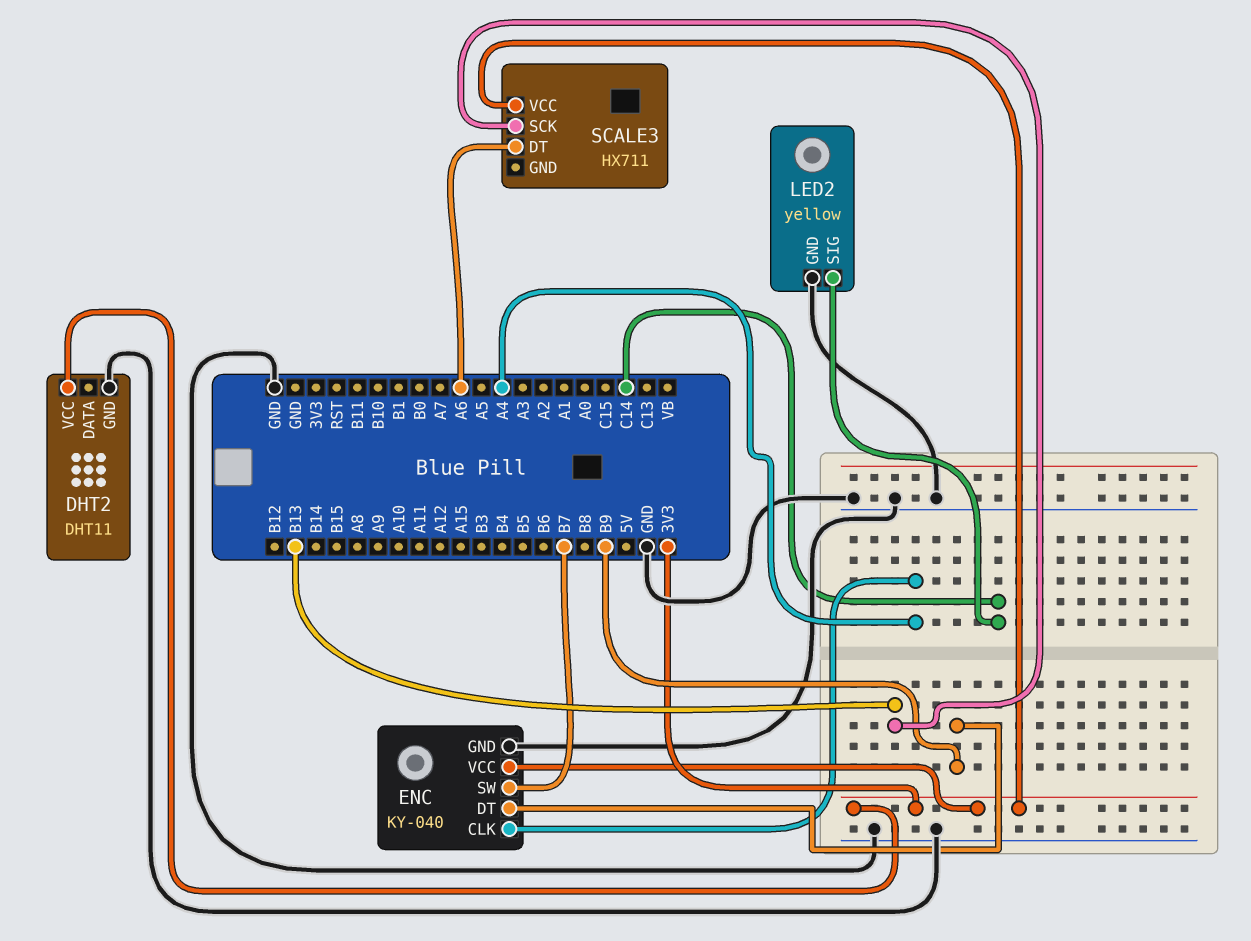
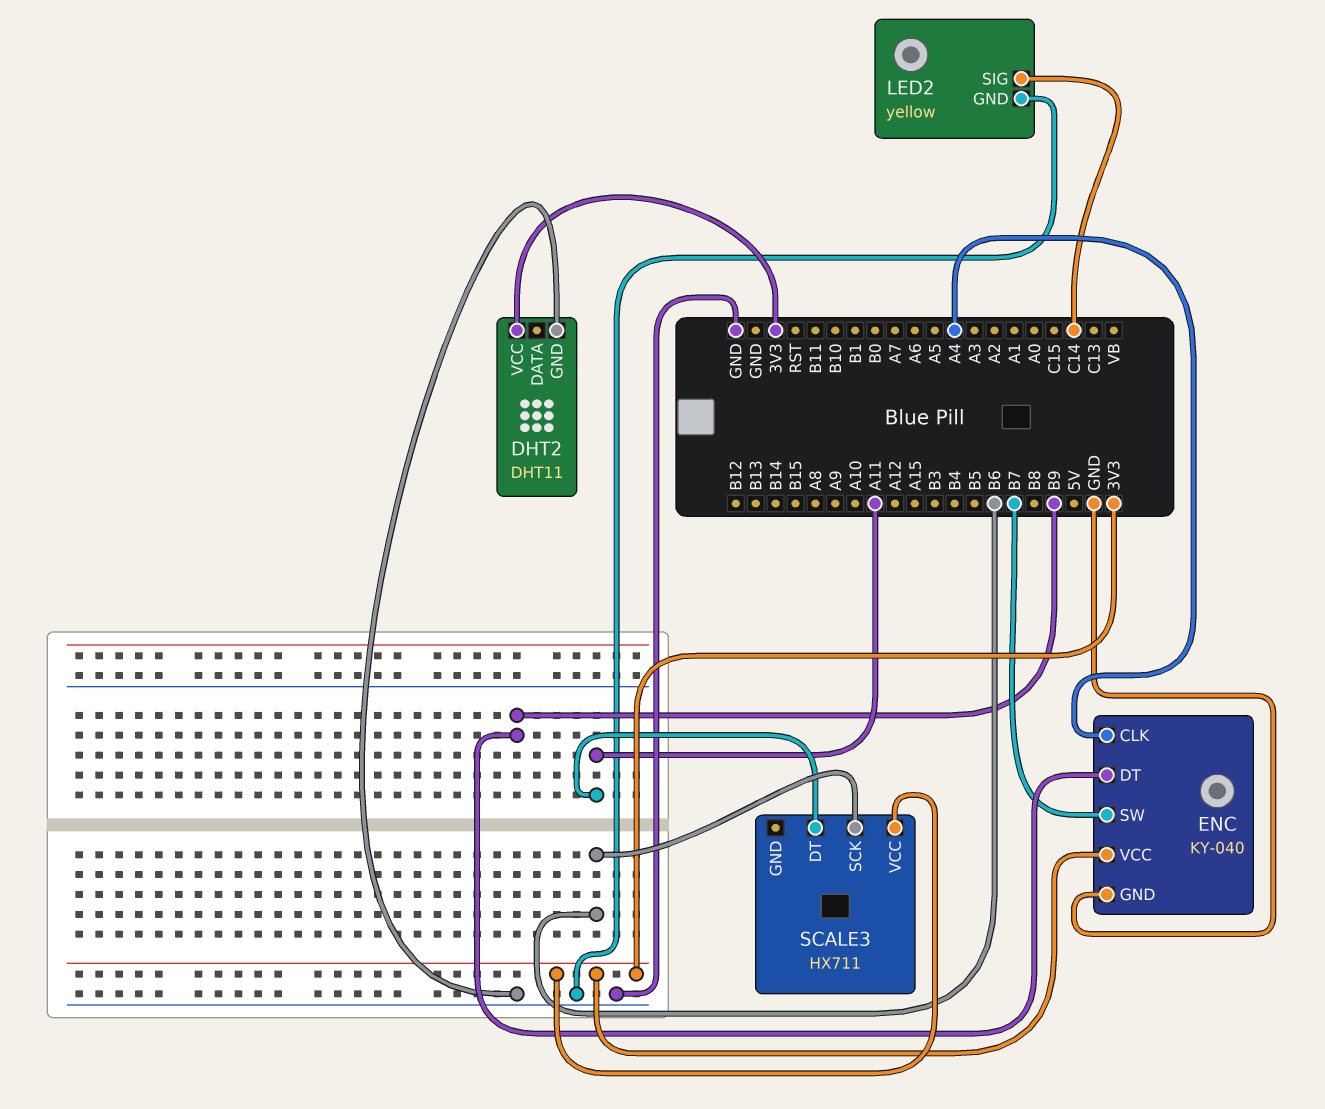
SCALE3 pin DT: A6 -> A11
SCALE3 pin SCK: B13 -> B6

